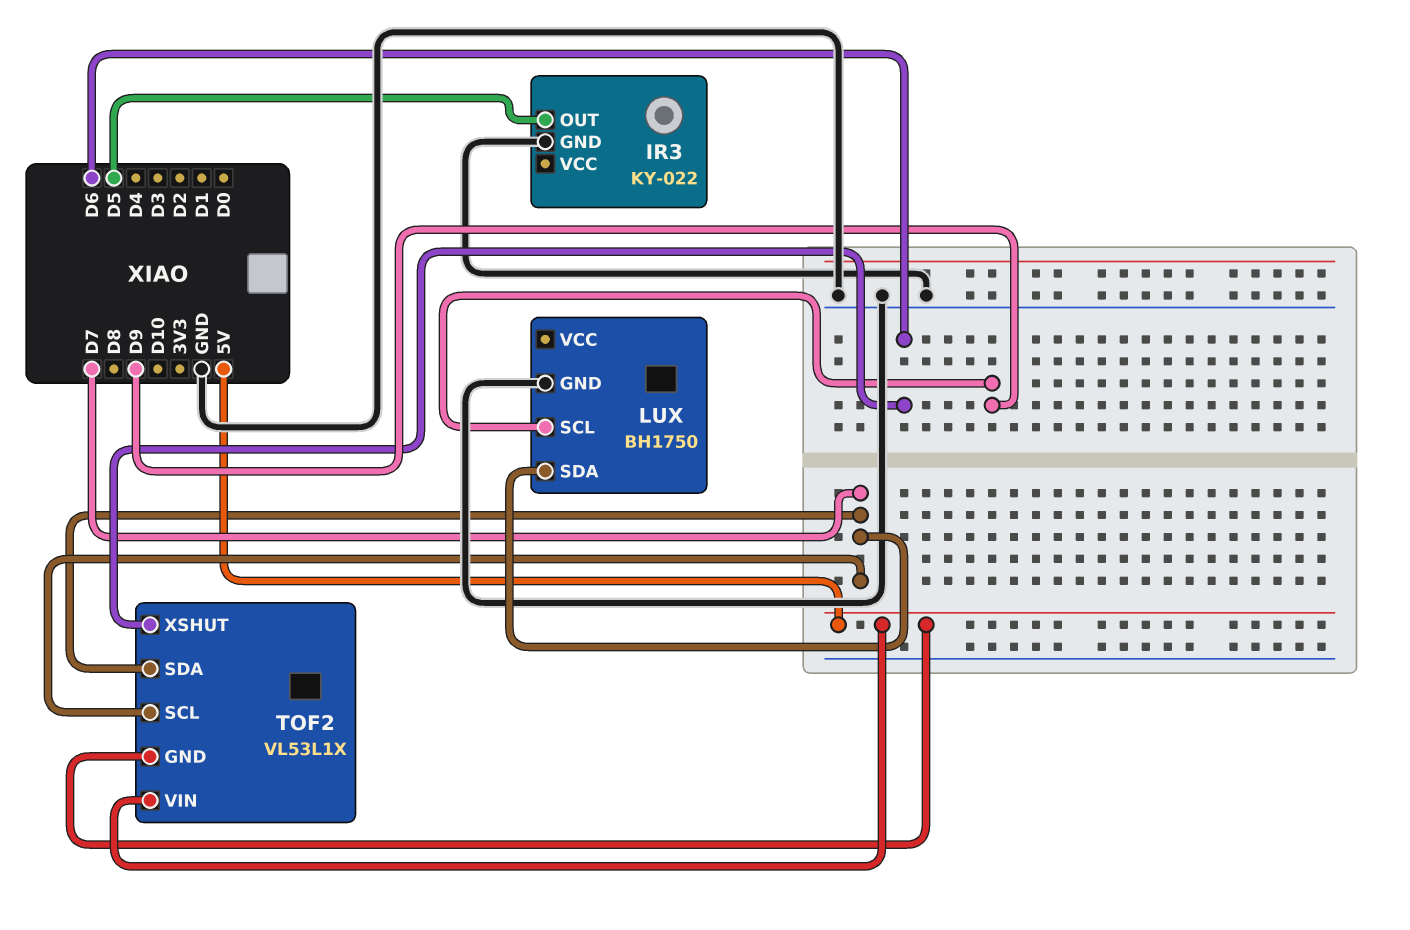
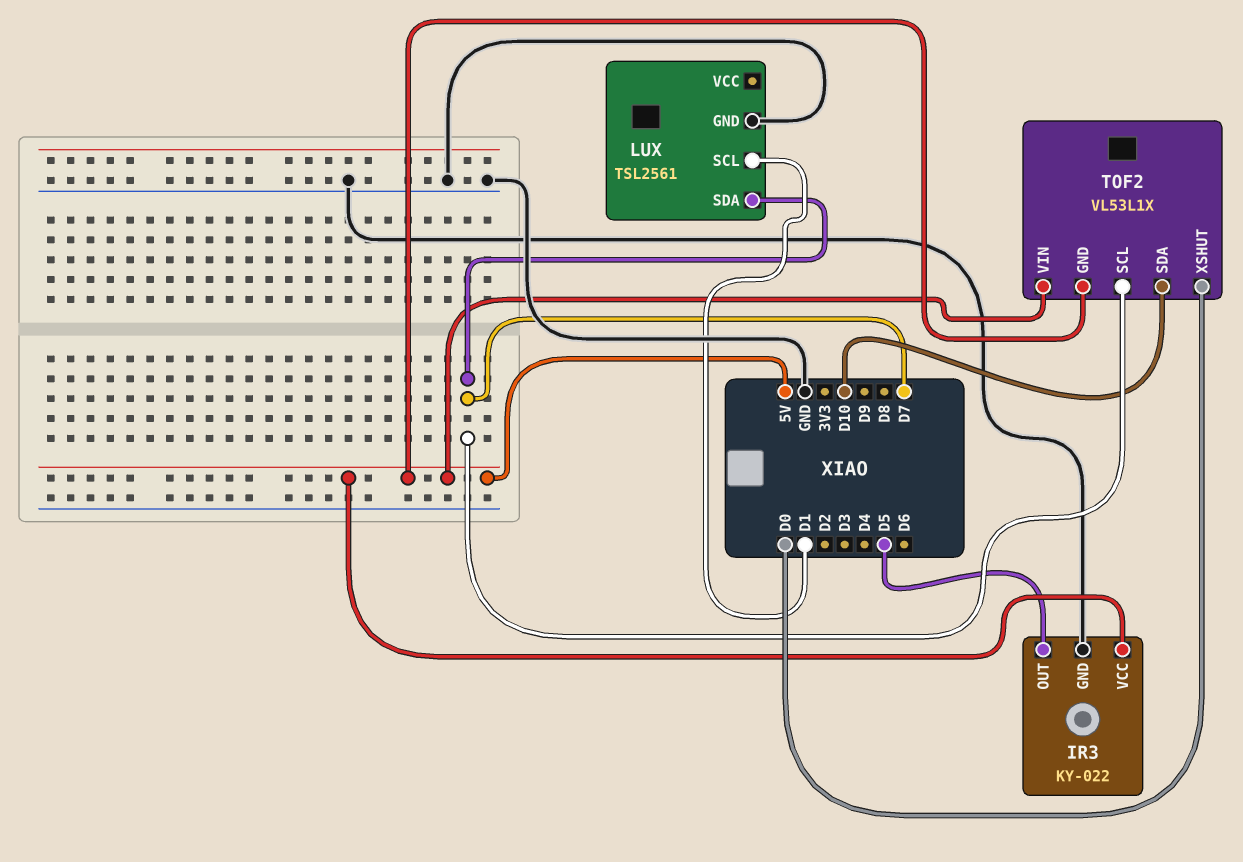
IR3 pin VCC: none -> 5V
LUX: BH1750 -> TSL2561
LUX pin SCL: D9 -> D1
TOF2 pin SDA: D7 -> D10
TOF2 pin XSHUT: D6 -> D0

